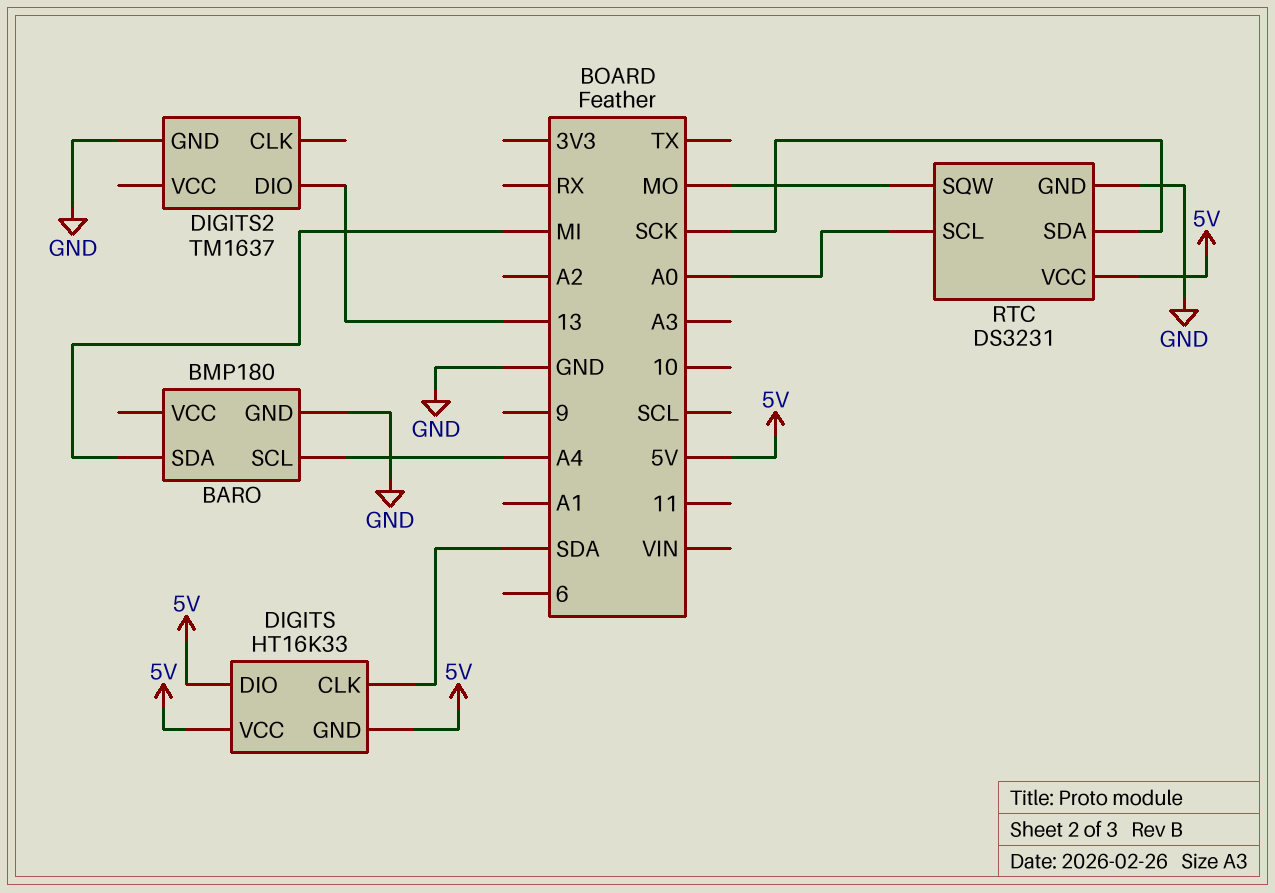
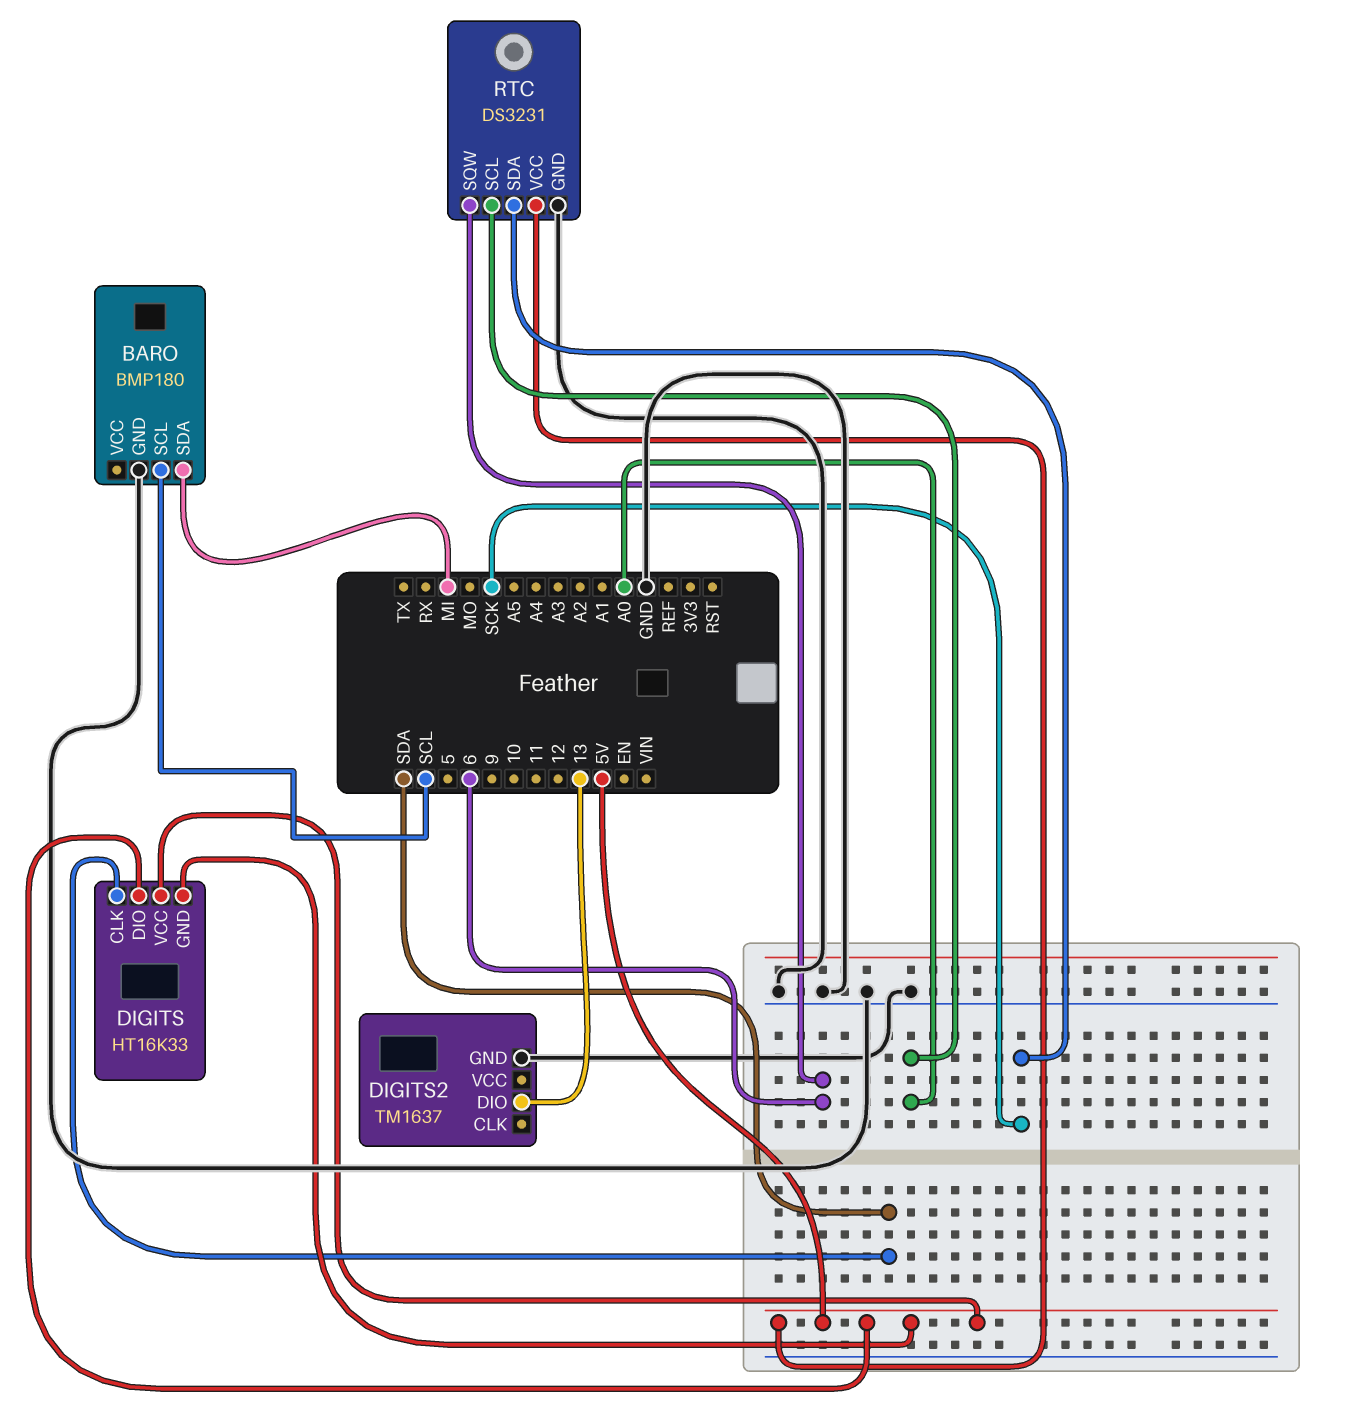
BARO pin SCL: A4 -> SCL
RTC pin SQW: MO -> 6

